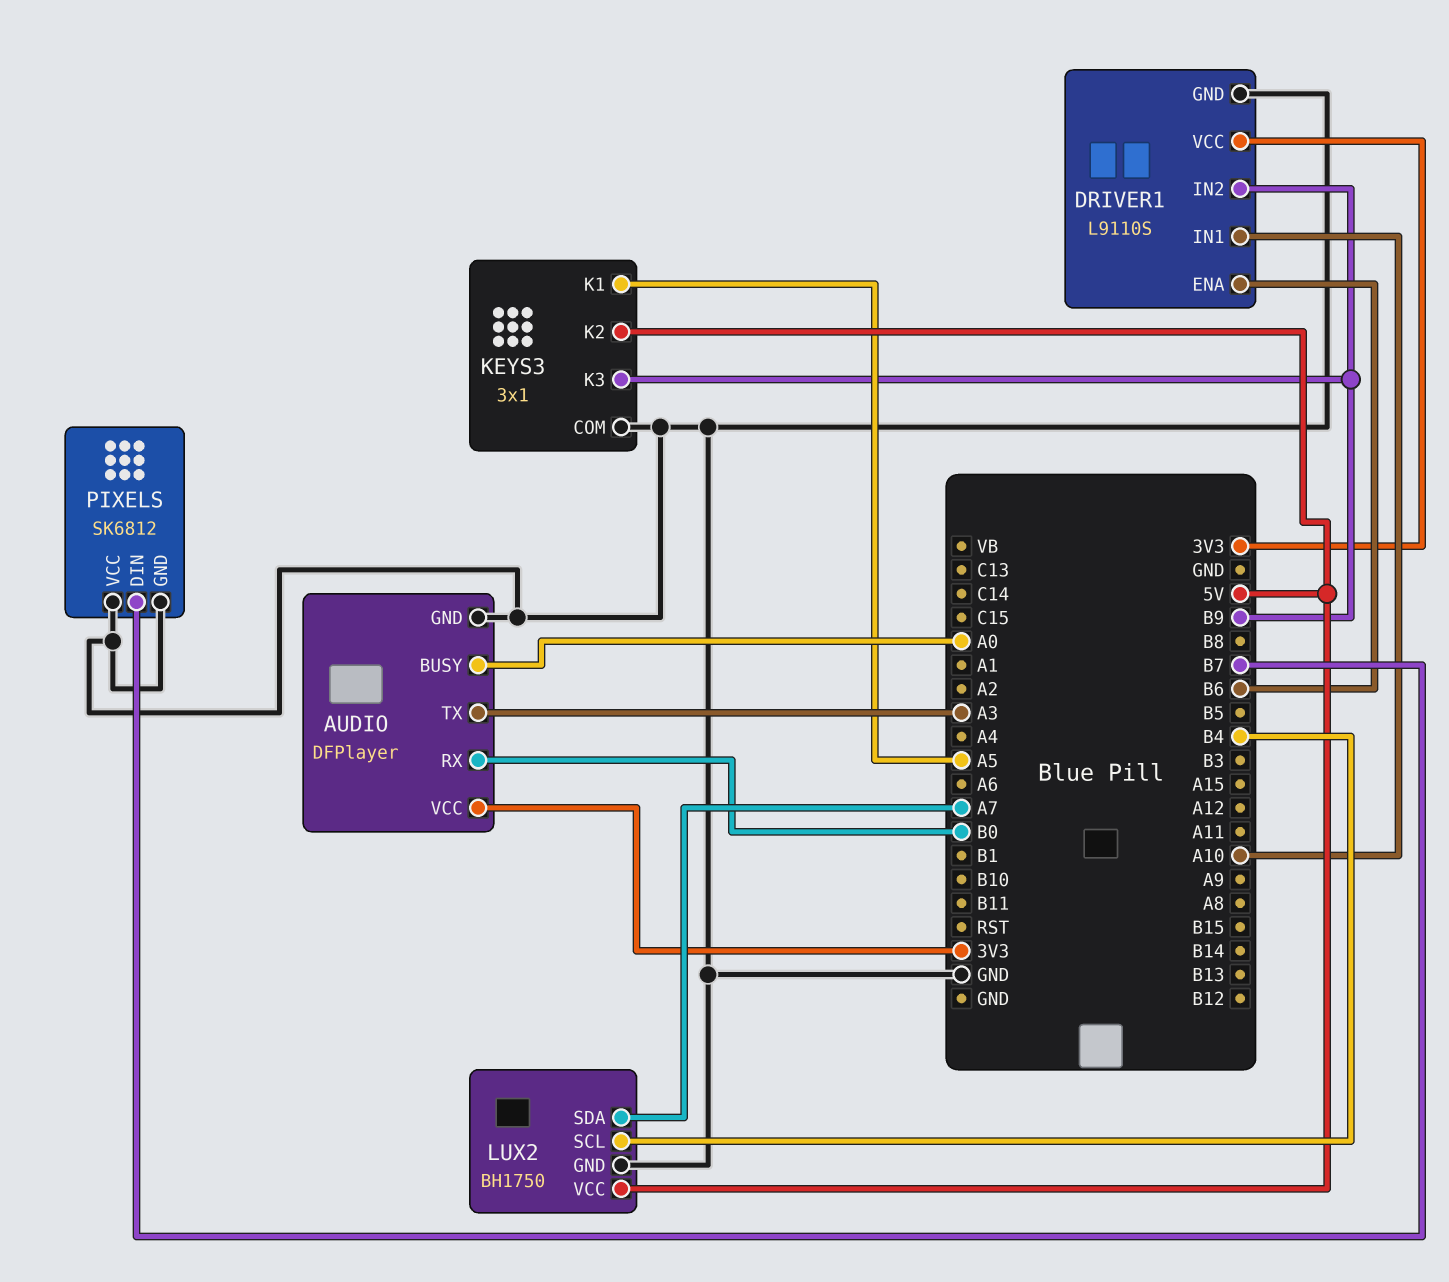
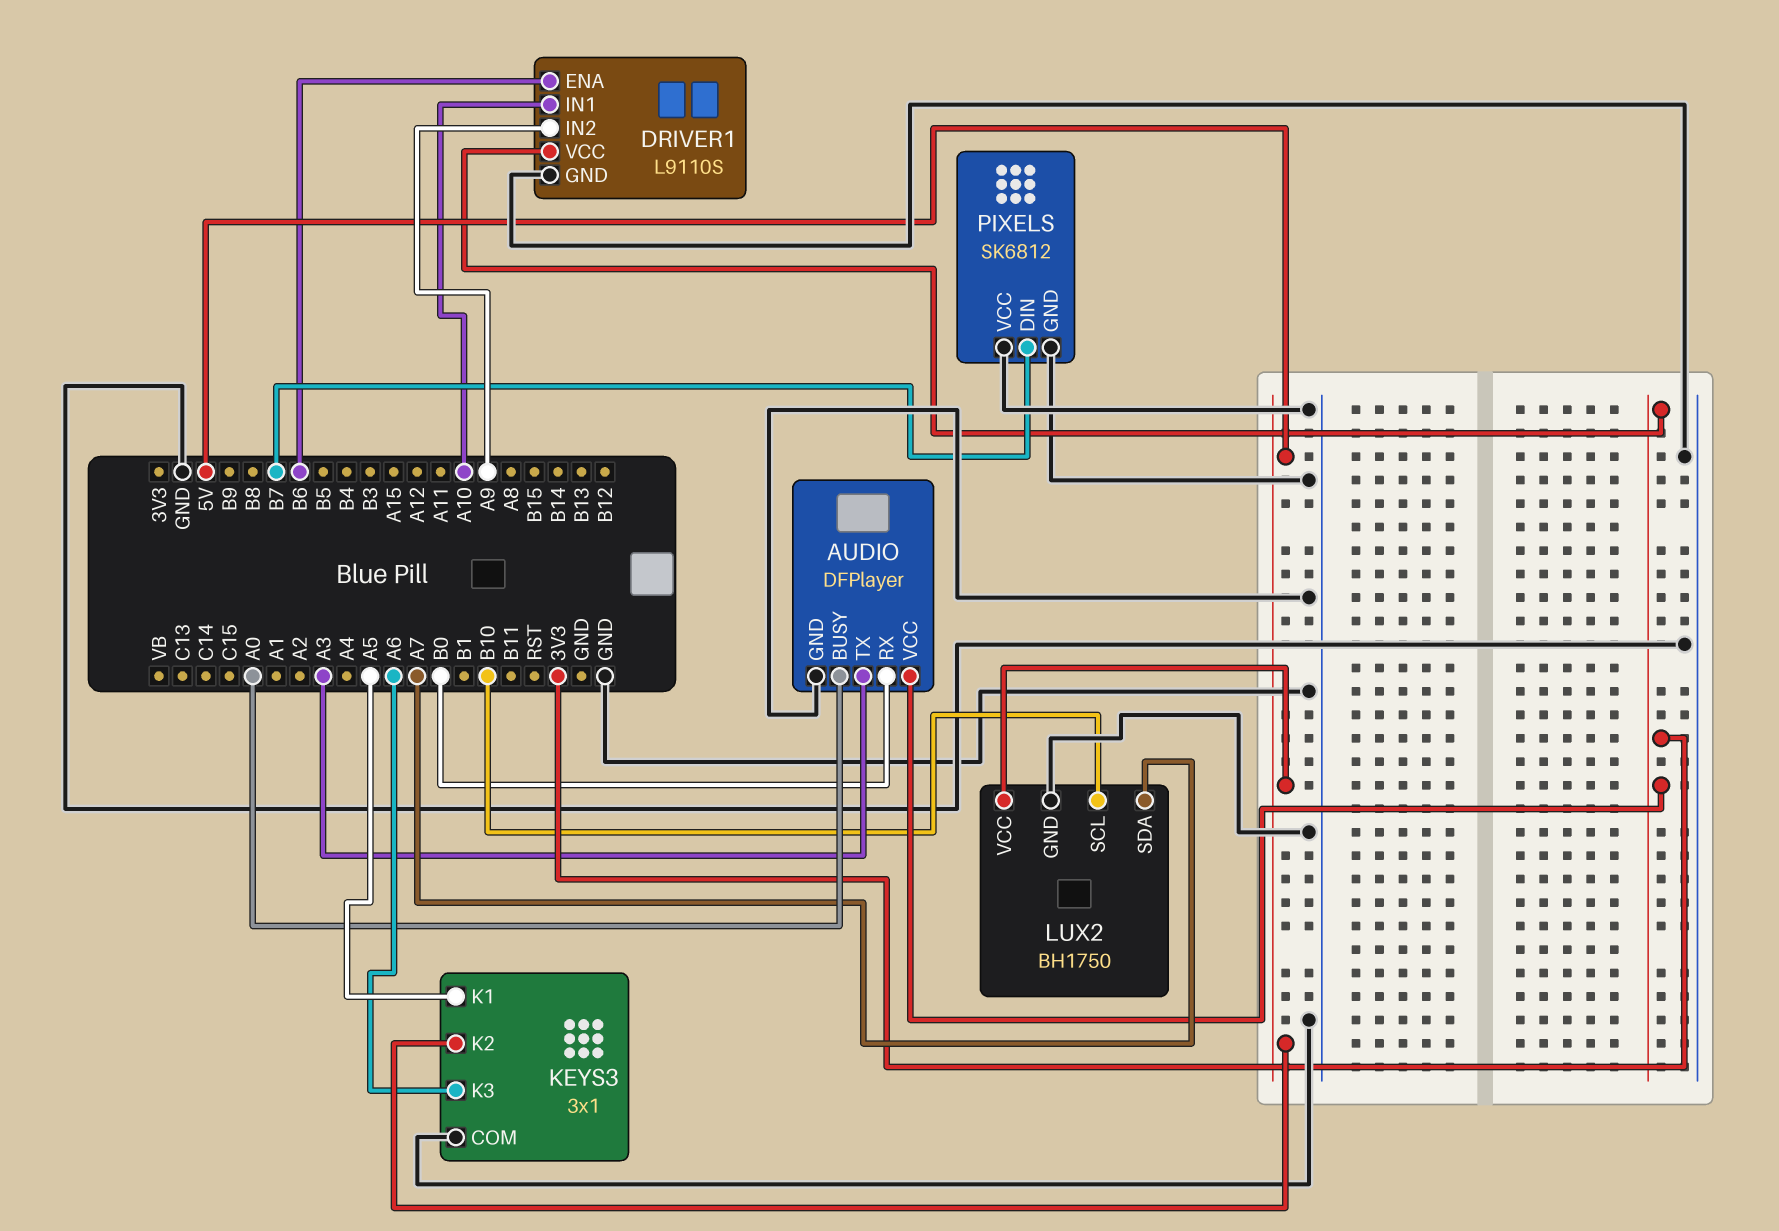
DRIVER1 pin IN2: B9 -> A9
KEYS3 pin K3: B9 -> A6
LUX2 pin SCL: B4 -> B10

